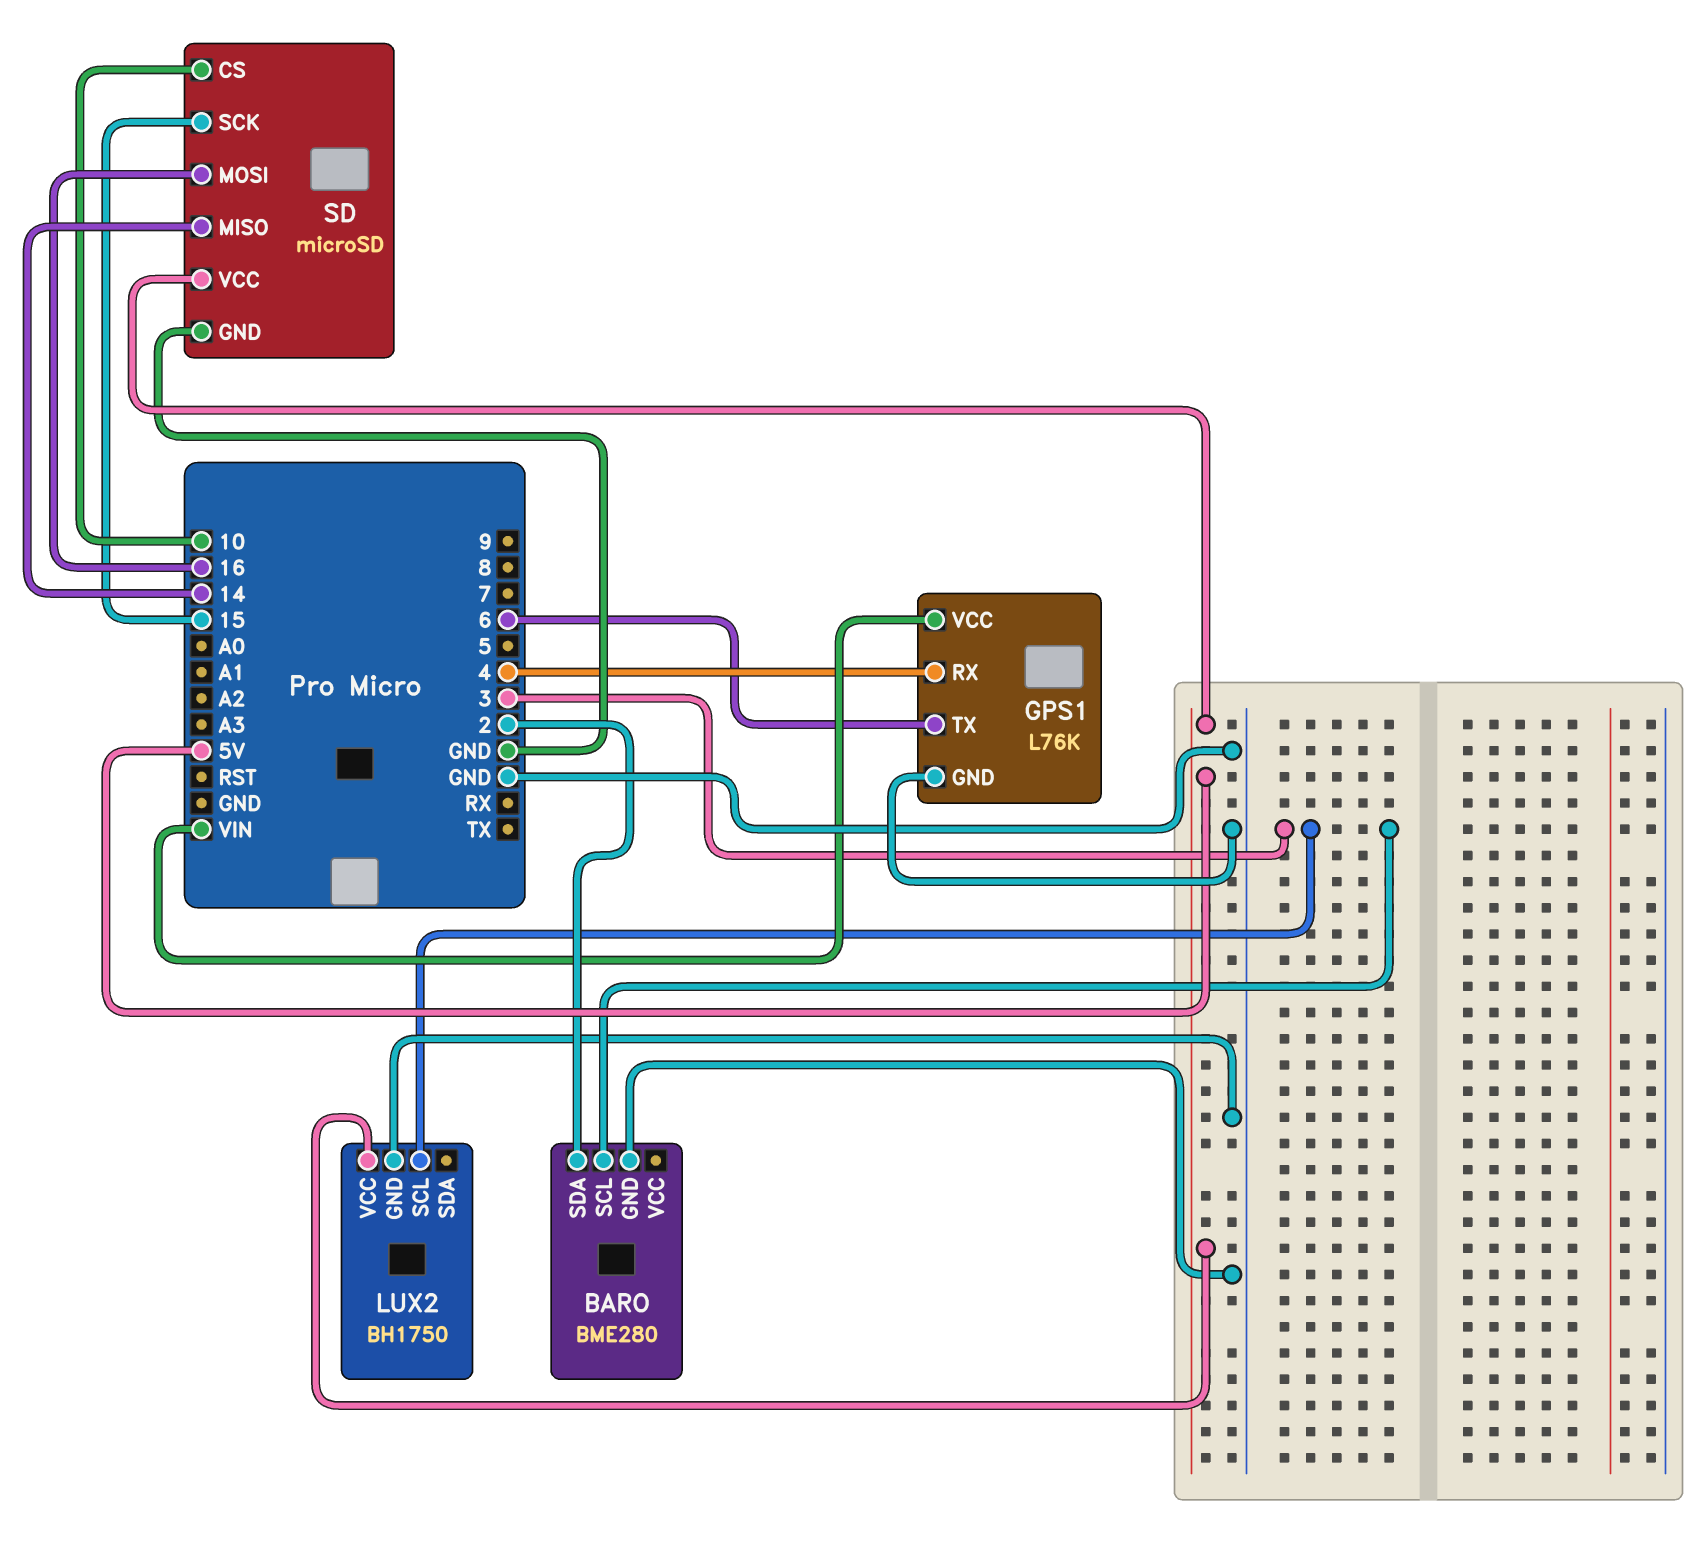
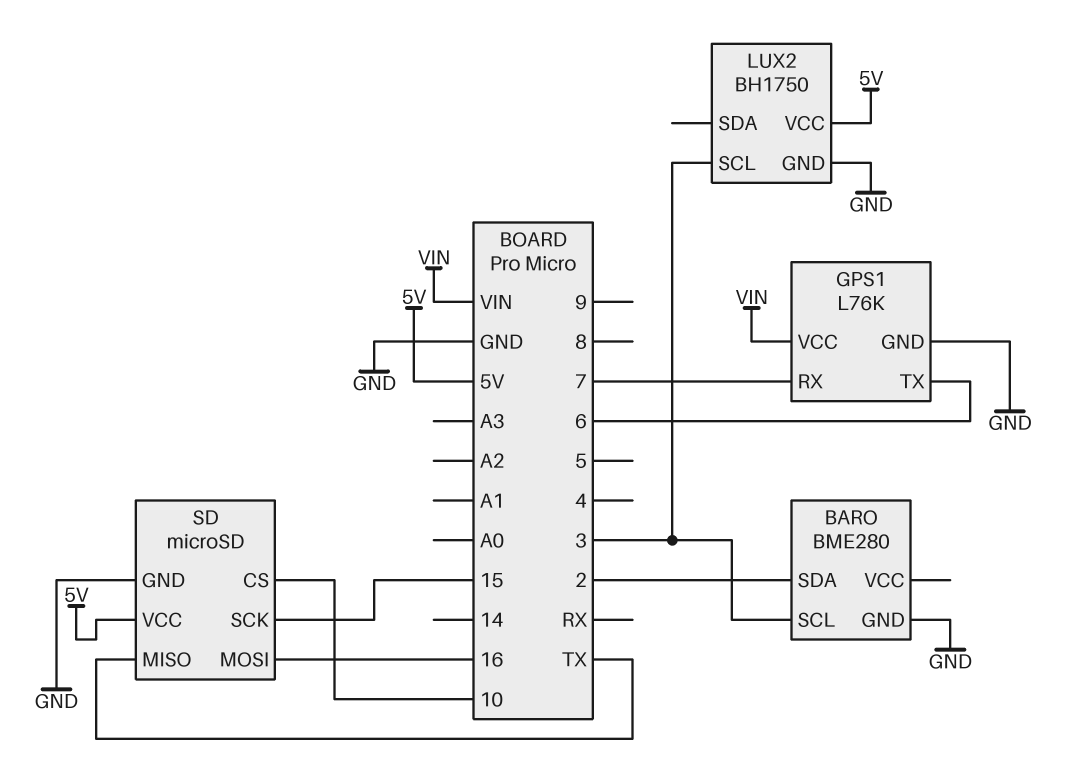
GPS1 pin RX: 4 -> 7
SD pin MISO: 14 -> TX

